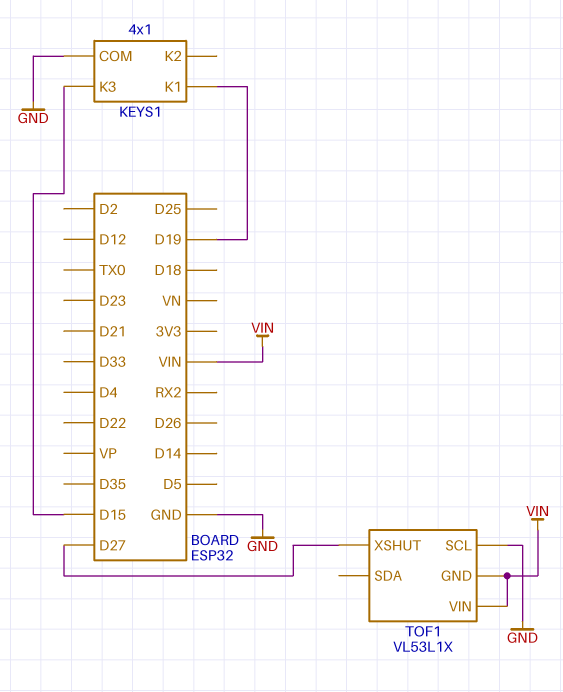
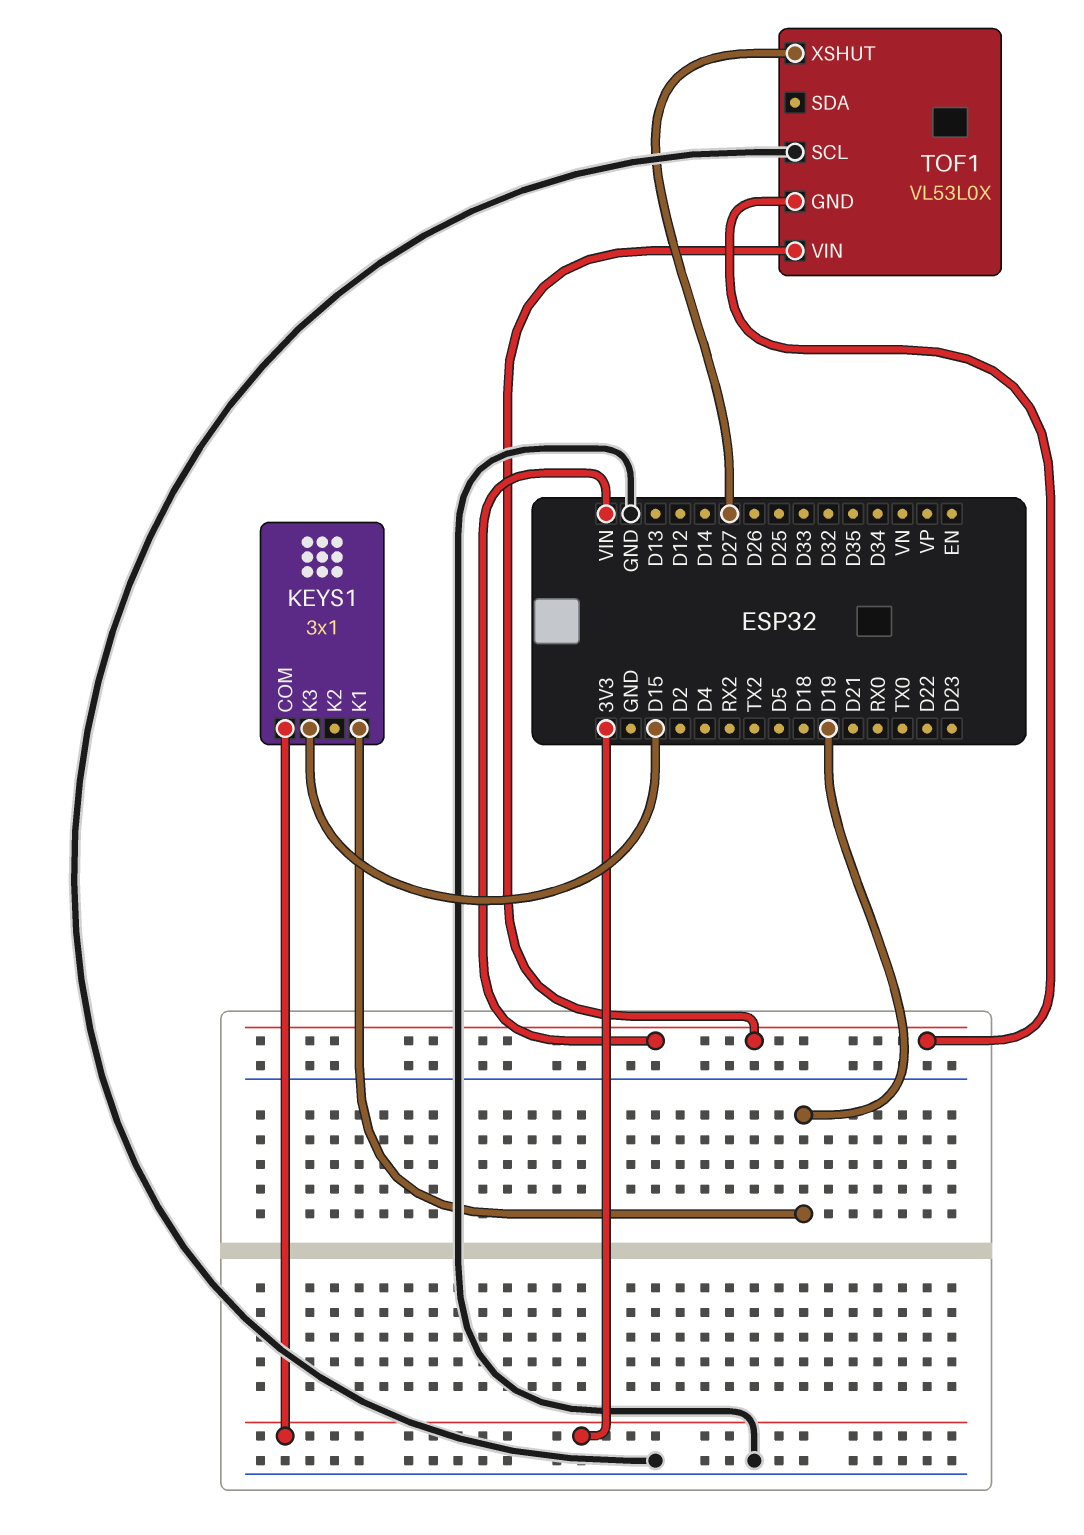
KEYS1: 4x1 -> 3x1
KEYS1 pin COM: GND -> 3V3
TOF1: VL53L1X -> VL53L0X

